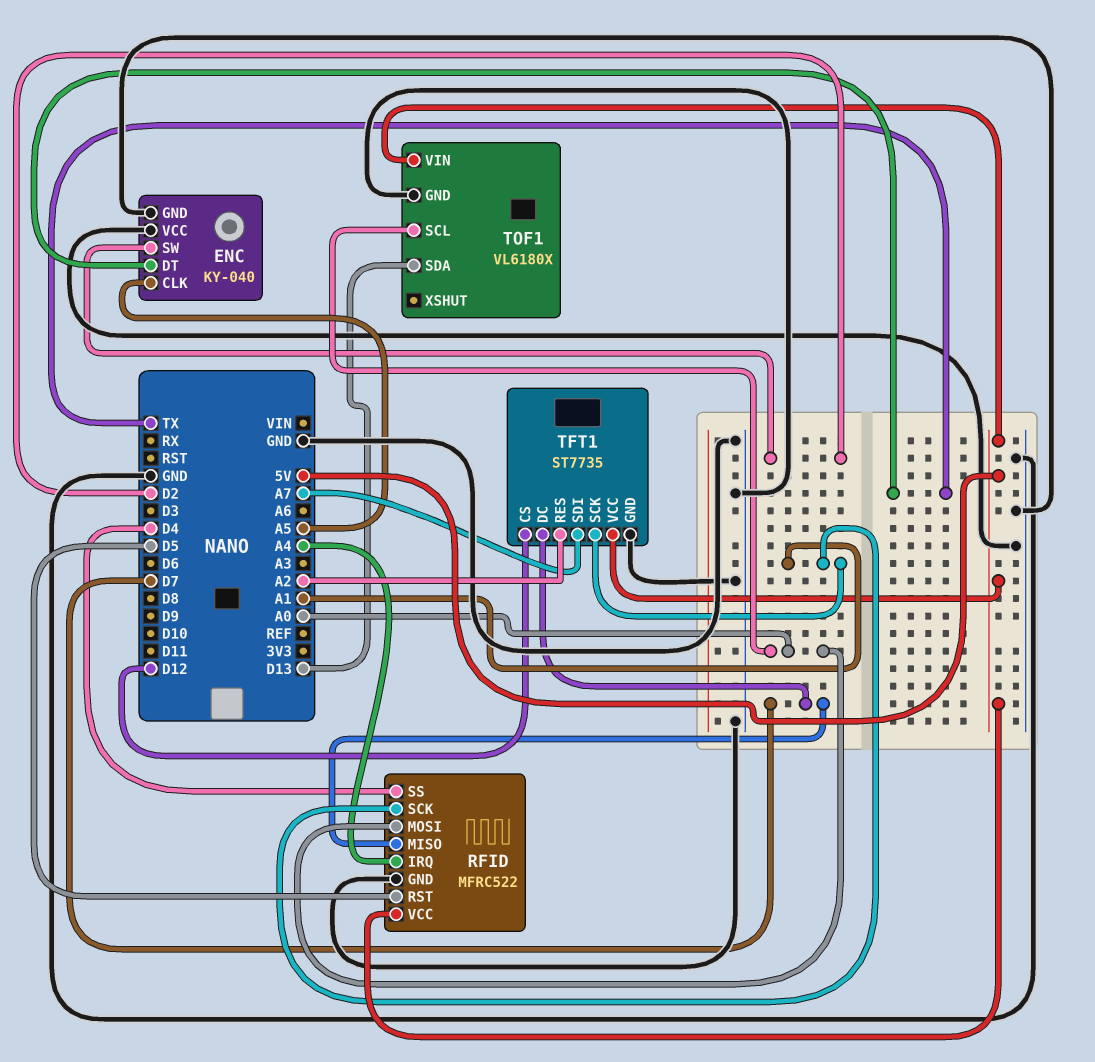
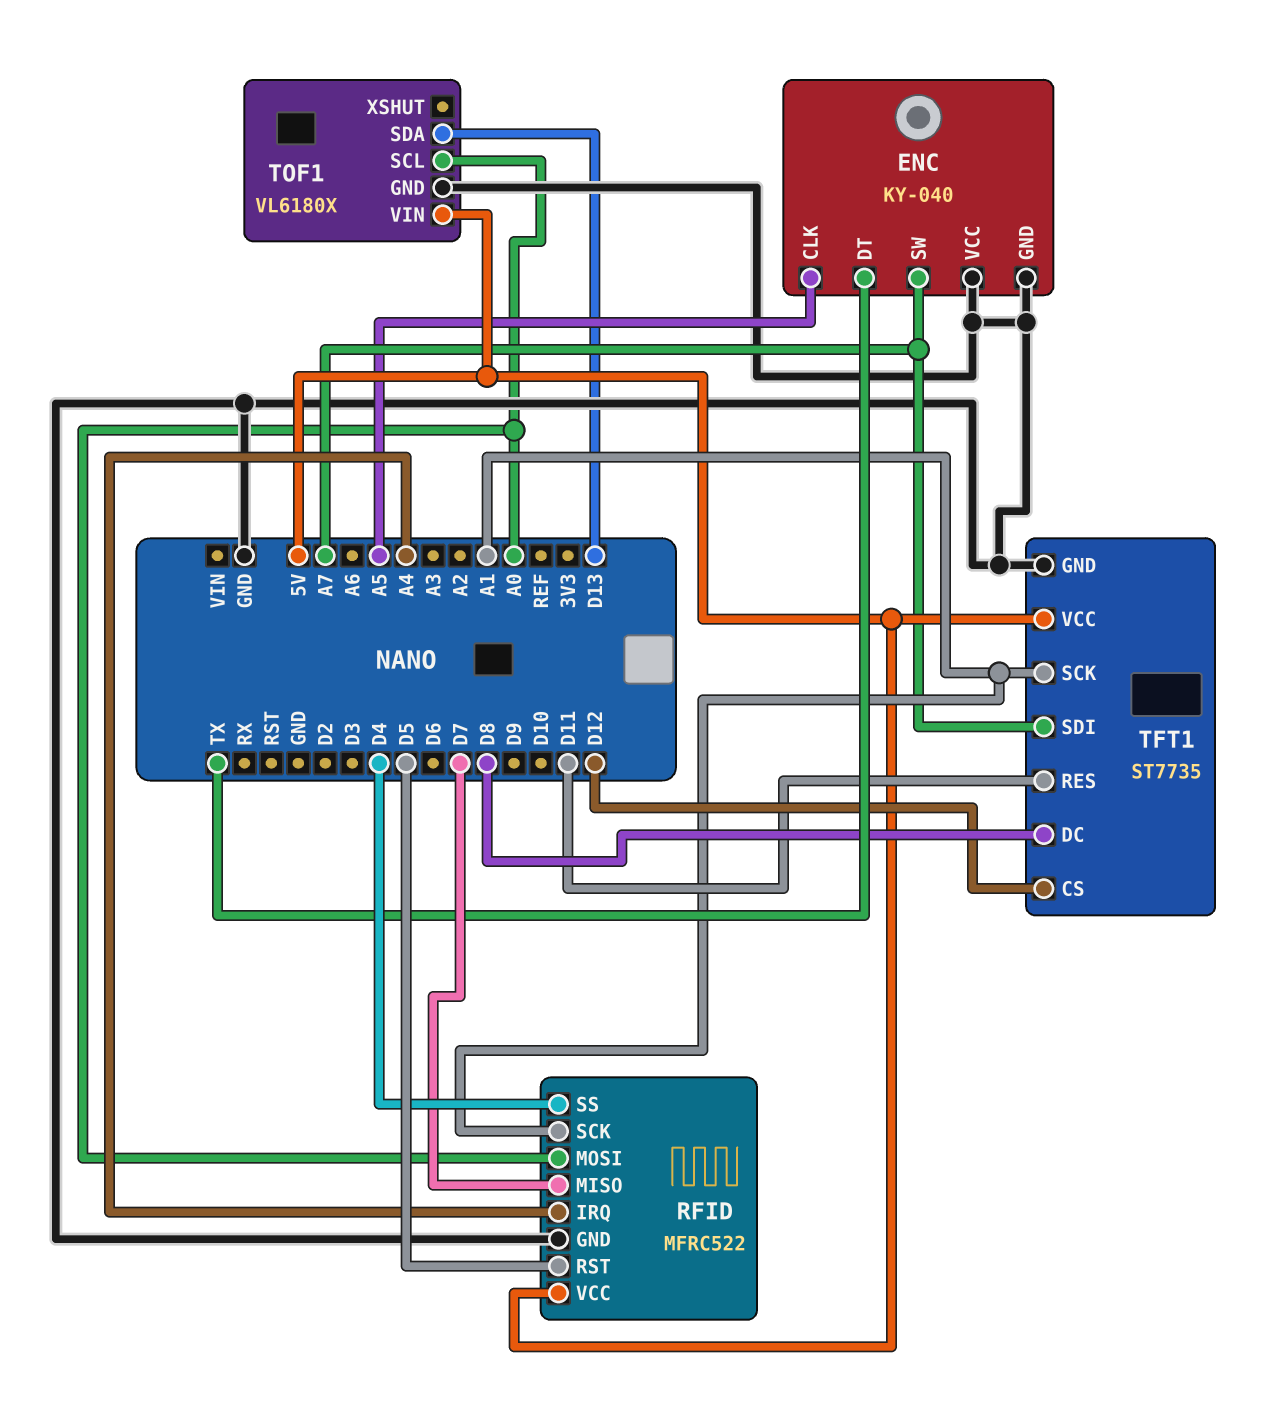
ENC pin SW: D2 -> A7
TFT1 pin DC: D7 -> D8
TFT1 pin RES: A2 -> D11

